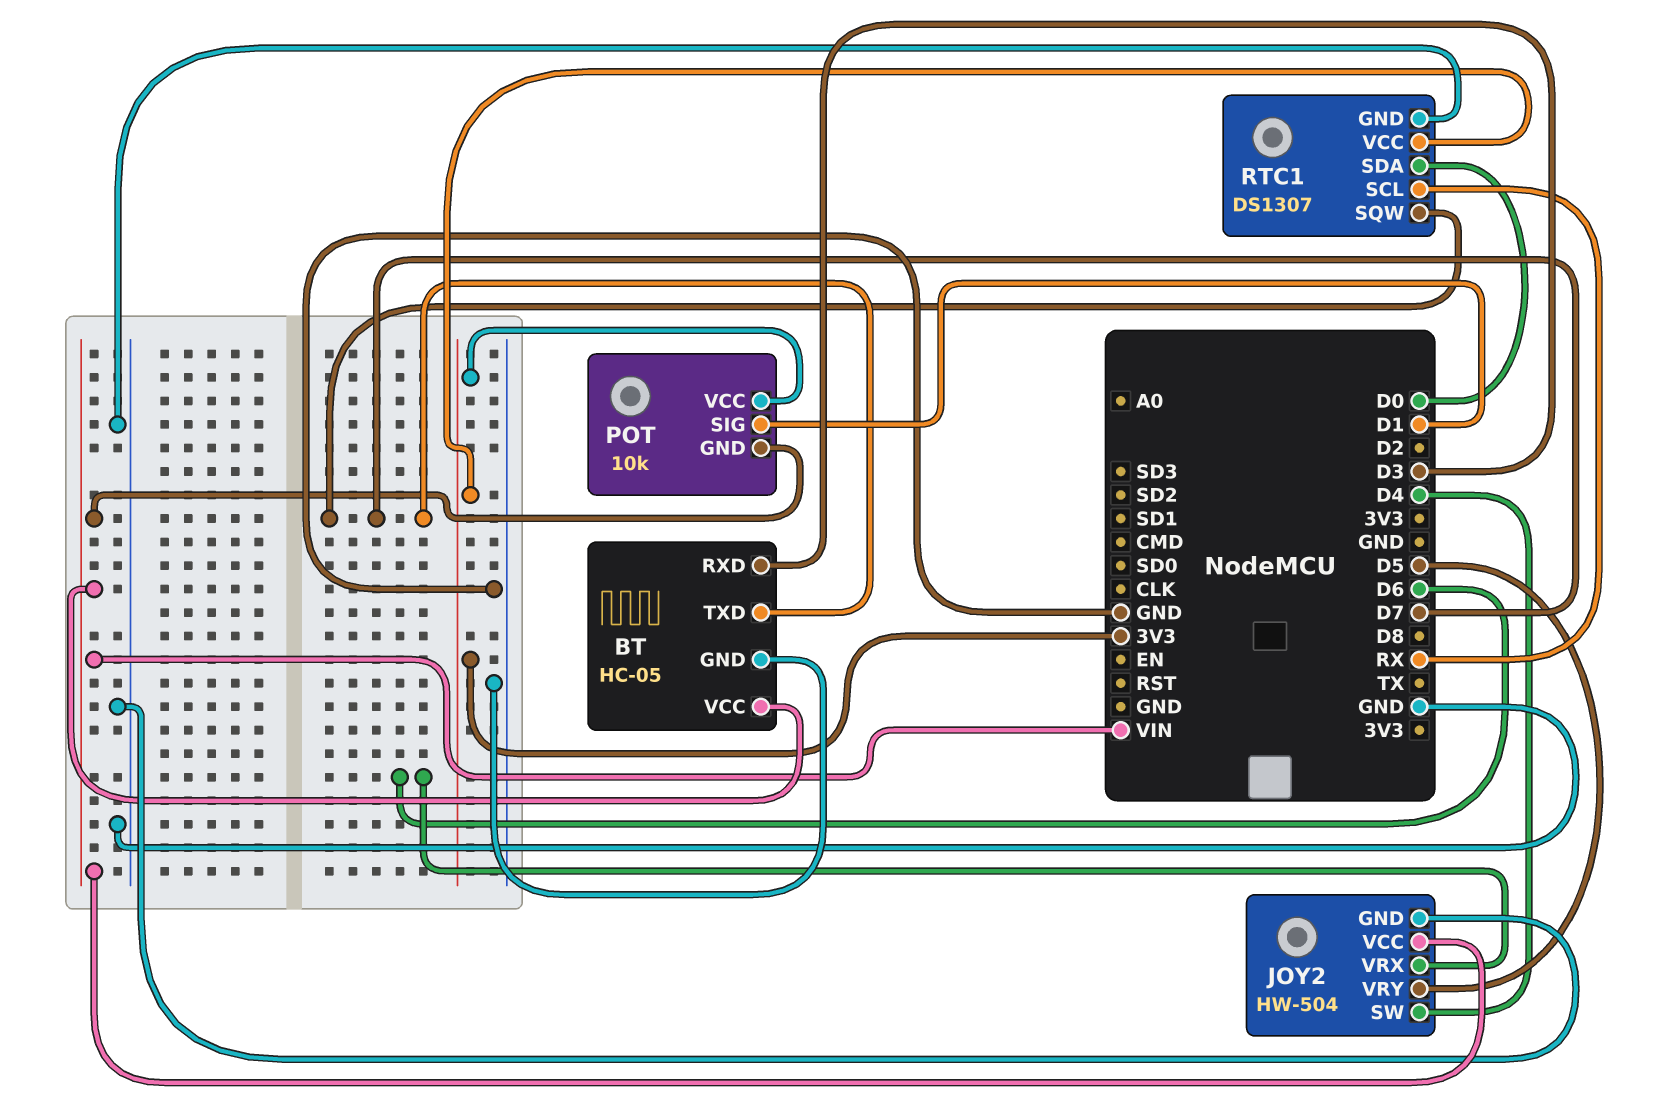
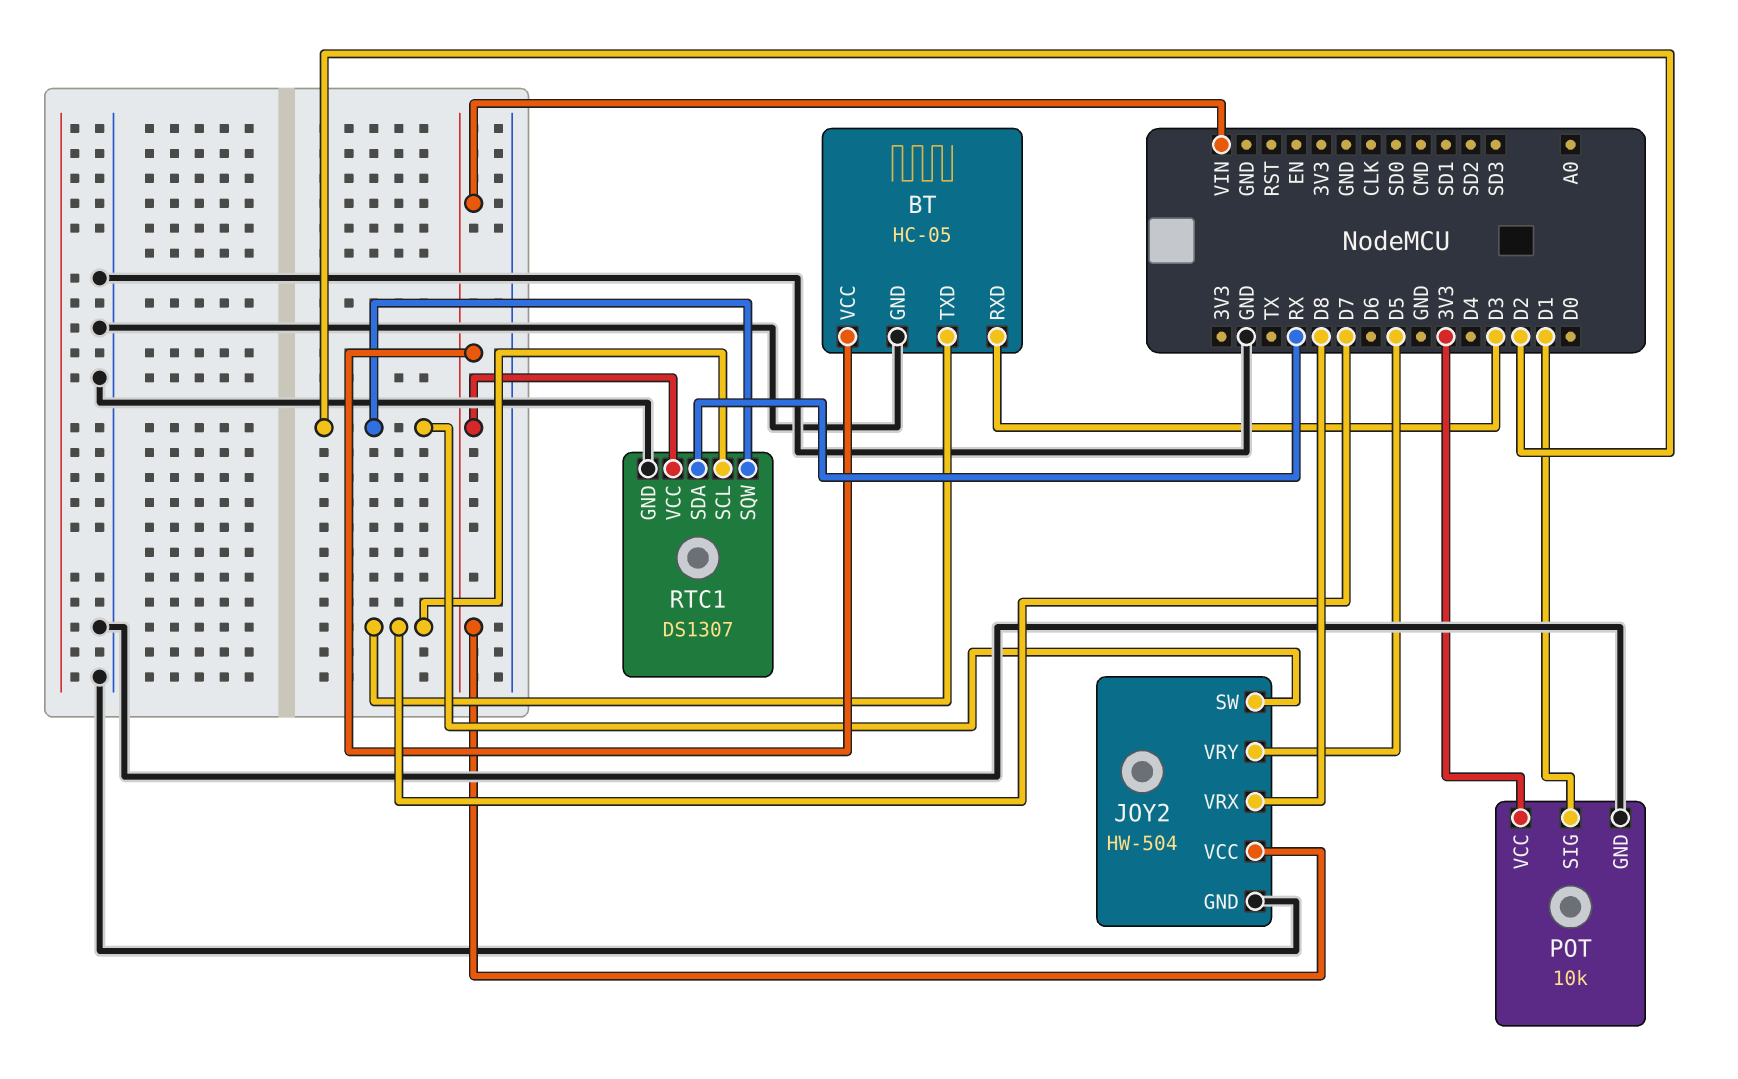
JOY2 pin SW: D4 -> D2
JOY2 pin VRX: D6 -> D8
POT pin GND: VIN -> GND
RTC1 pin SCL: RX -> D7
RTC1 pin SDA: D0 -> RX
RTC1 pin SQW: D7 -> D2
RTC1 pin VCC: 3V3 -> VIN

